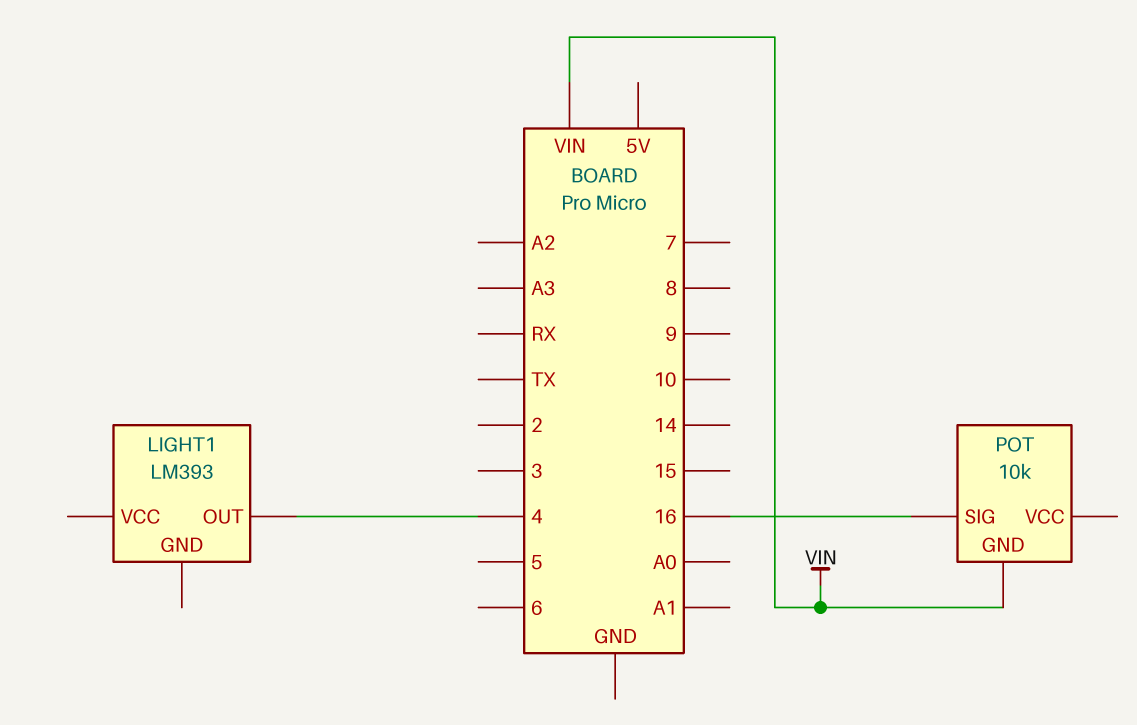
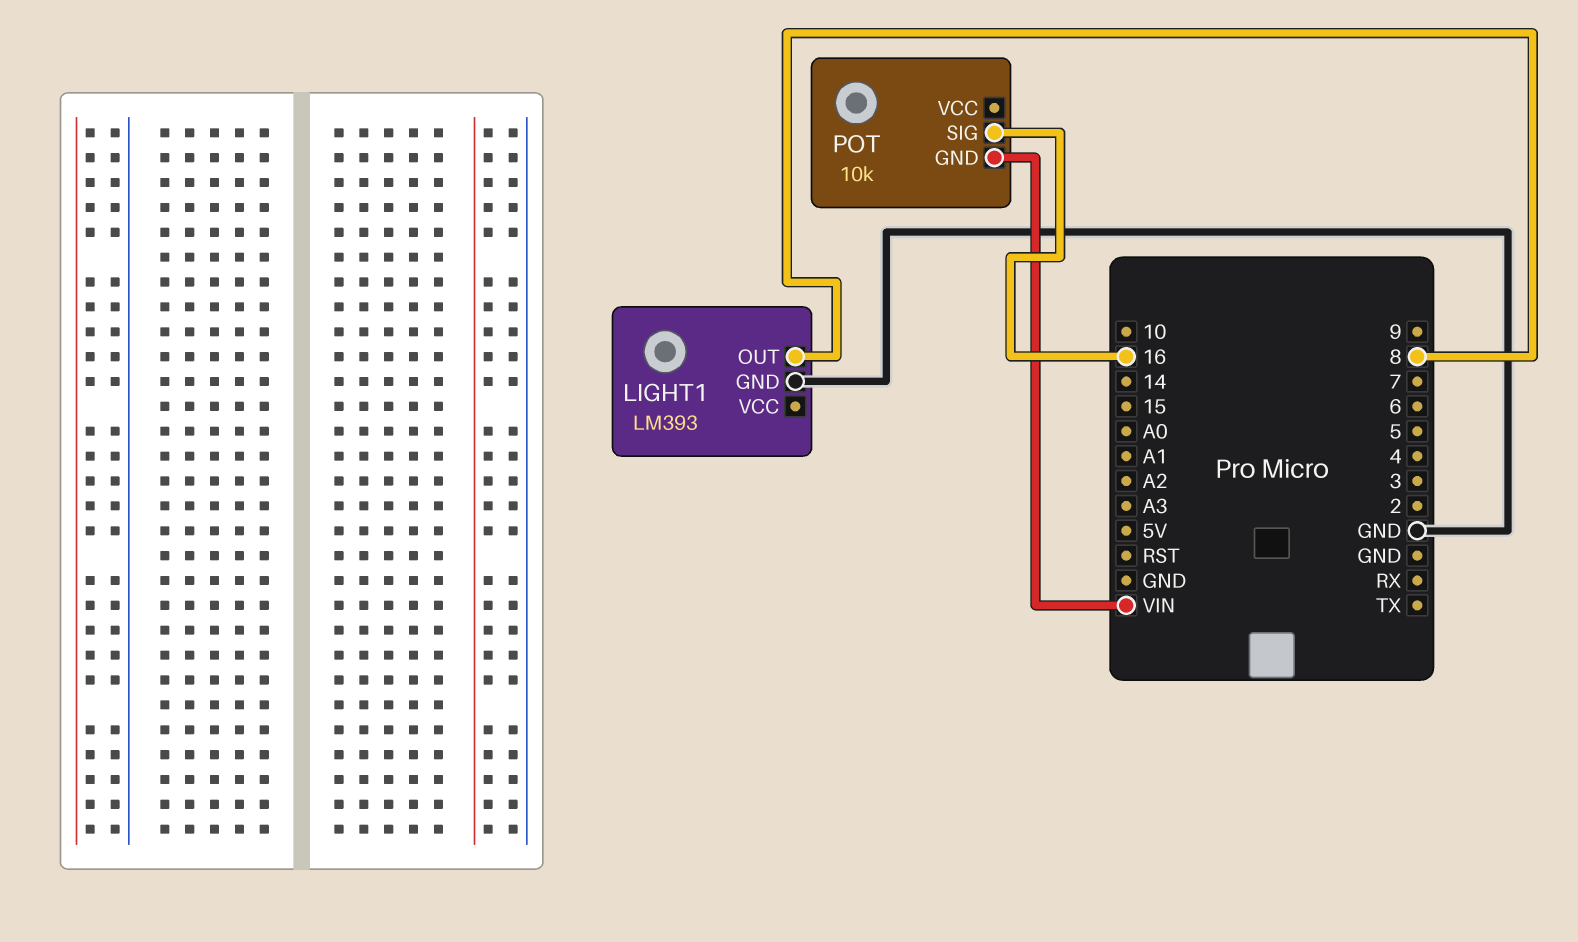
LIGHT1 pin GND: none -> GND
LIGHT1 pin OUT: 4 -> 8

